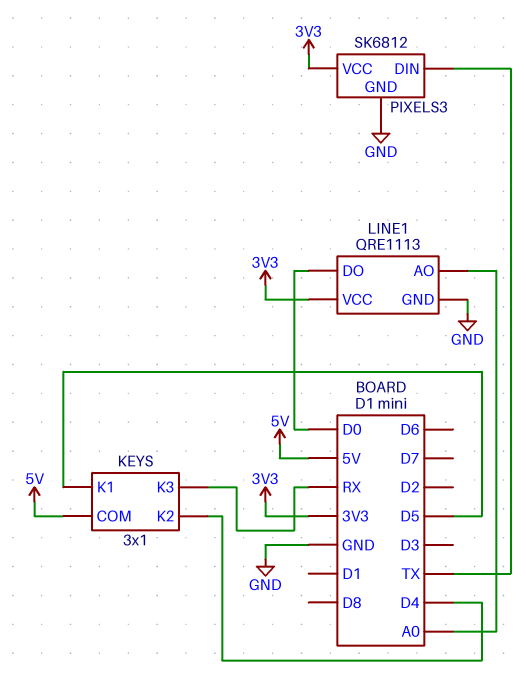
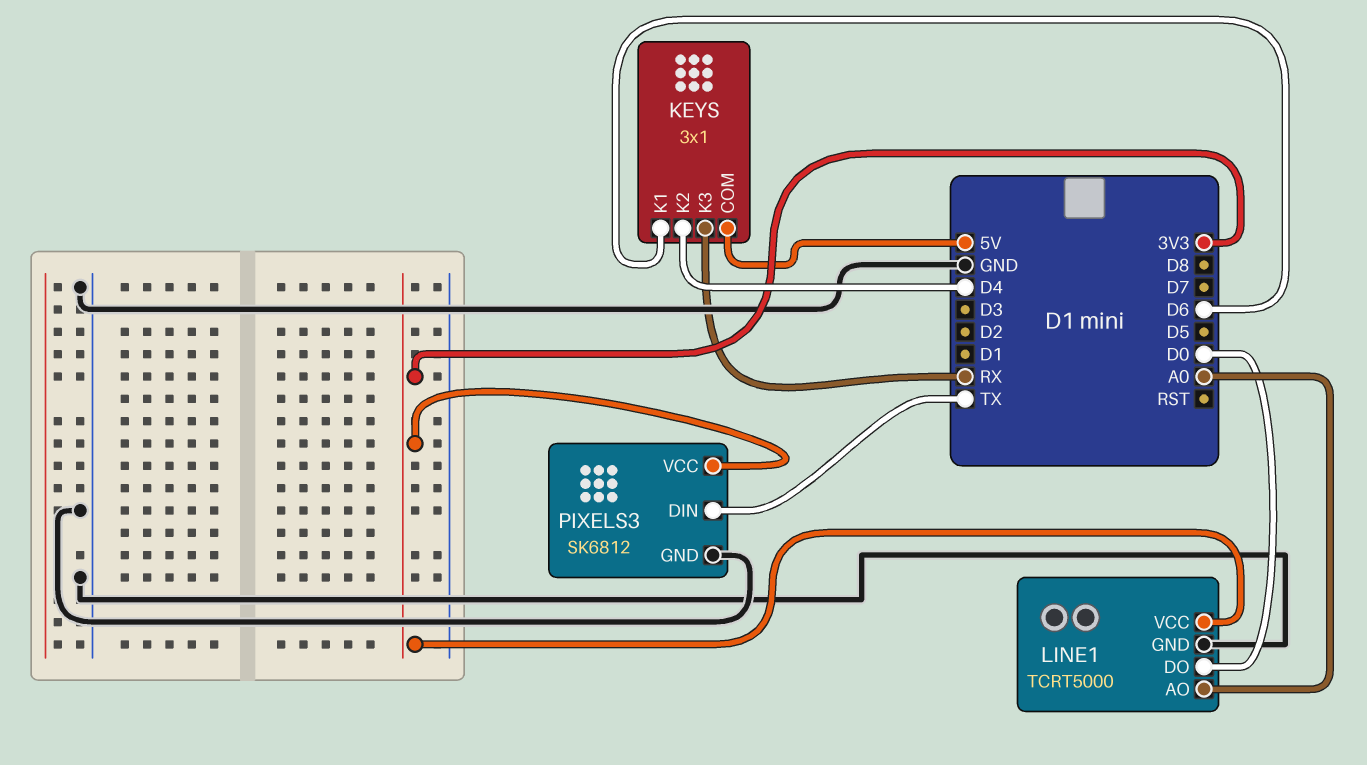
KEYS pin K1: D5 -> D6
LINE1: QRE1113 -> TCRT5000

